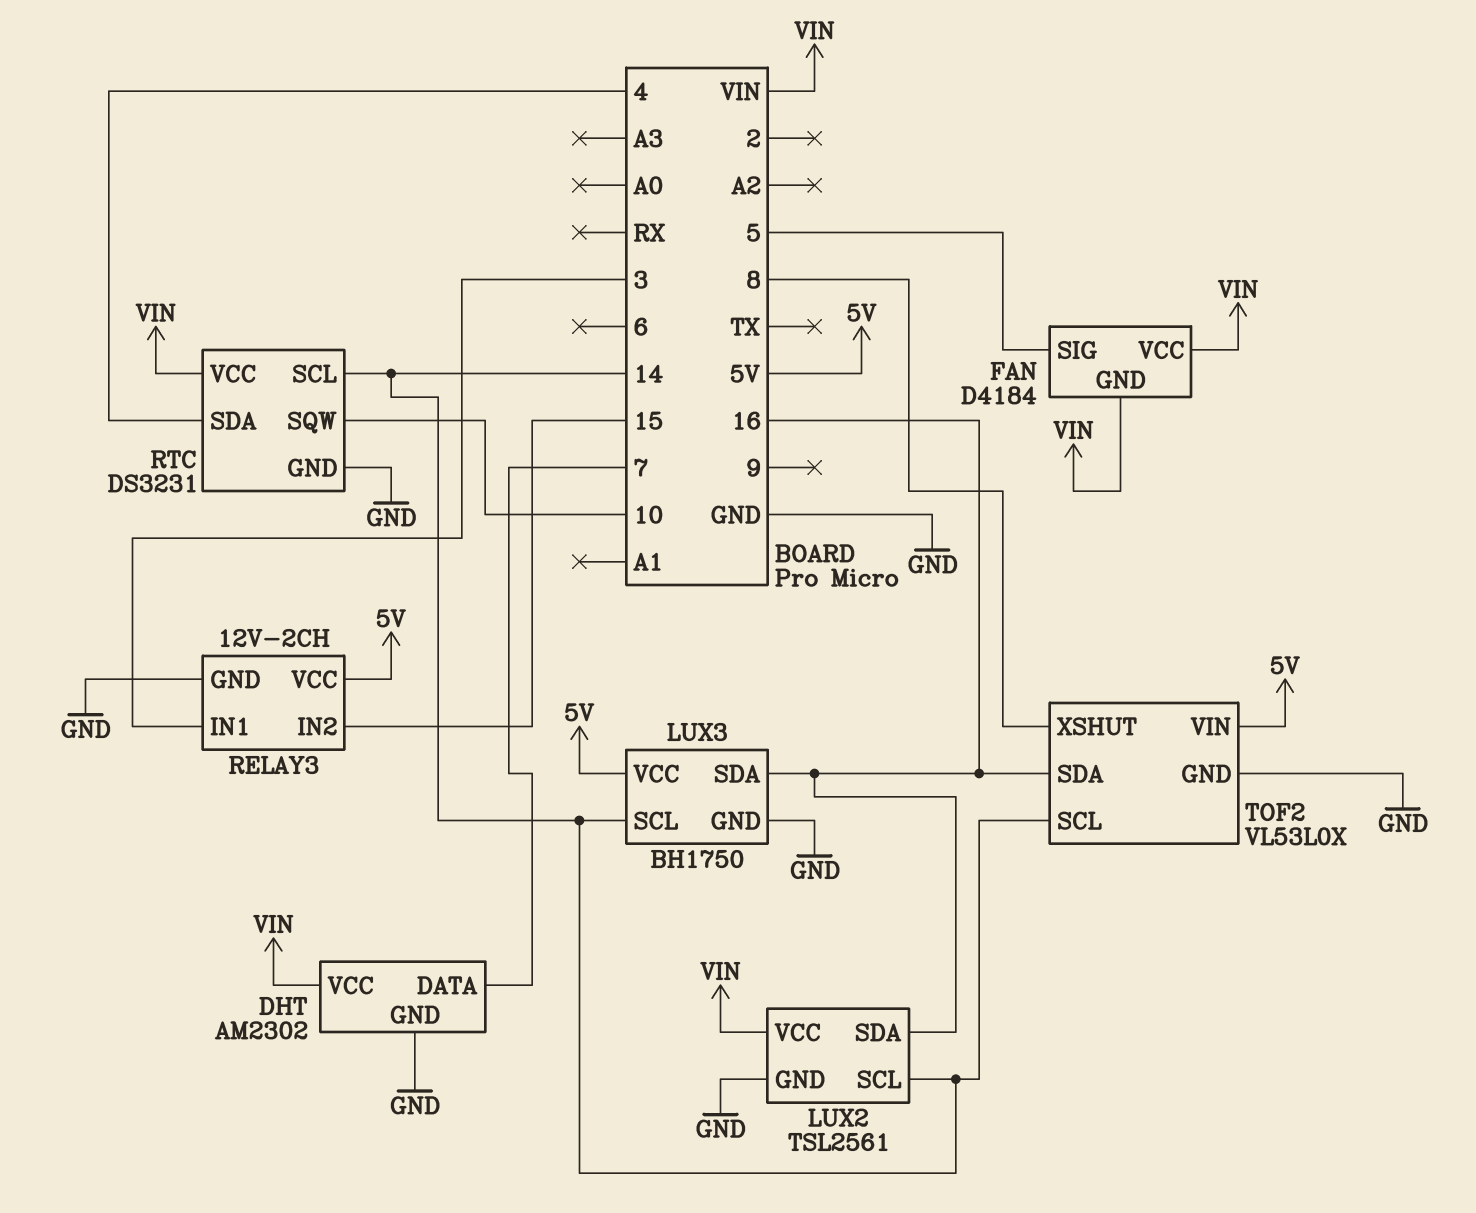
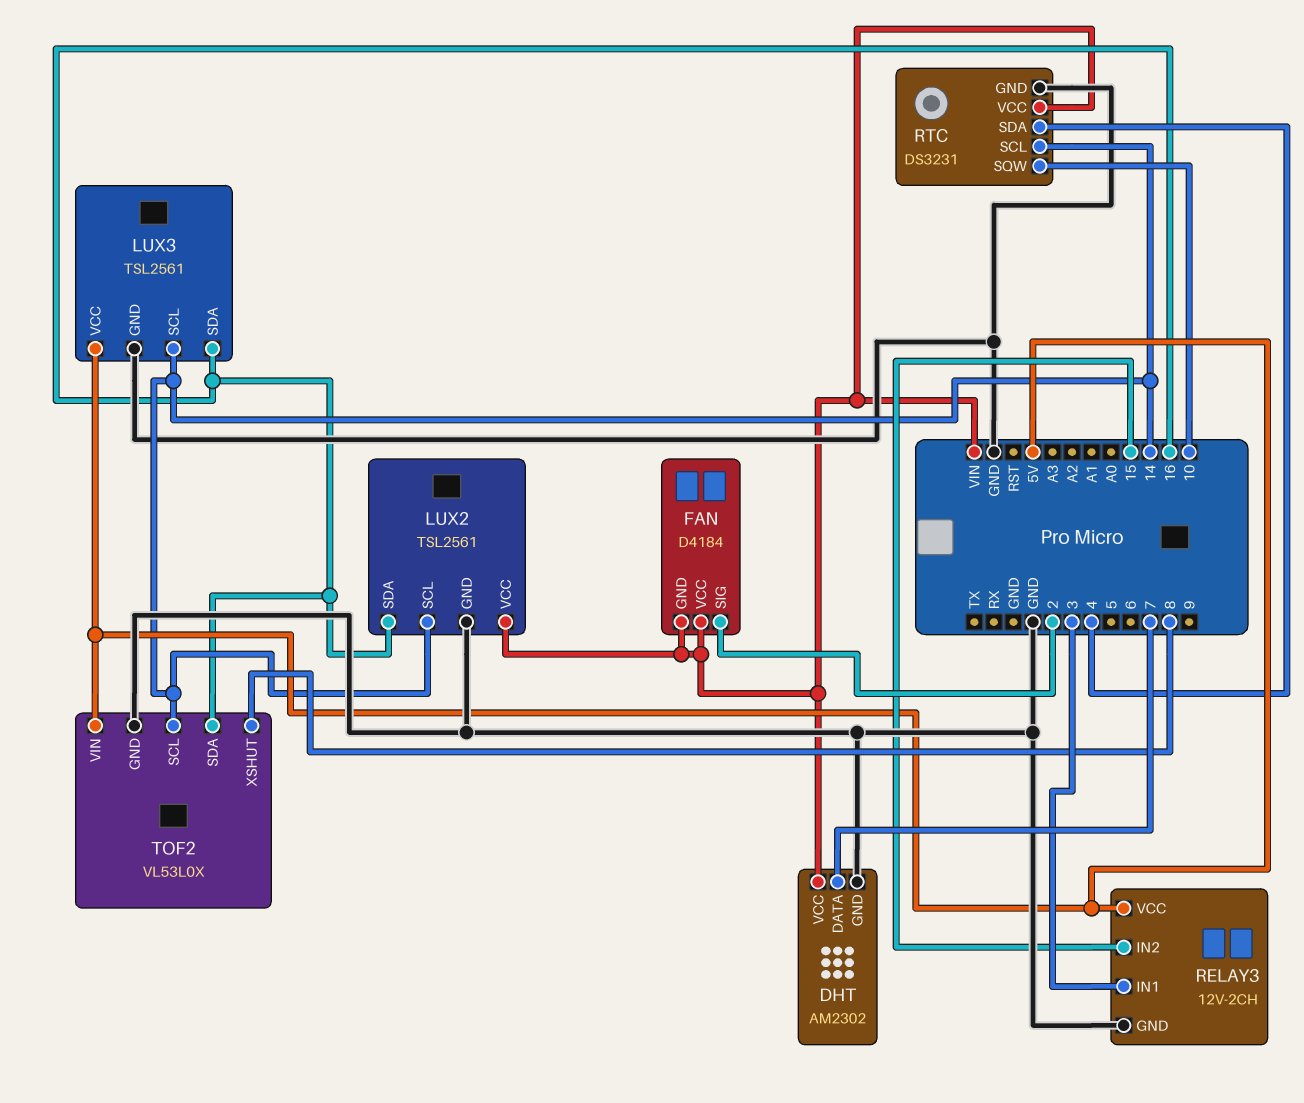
FAN pin SIG: 5 -> 2
LUX3: BH1750 -> TSL2561

